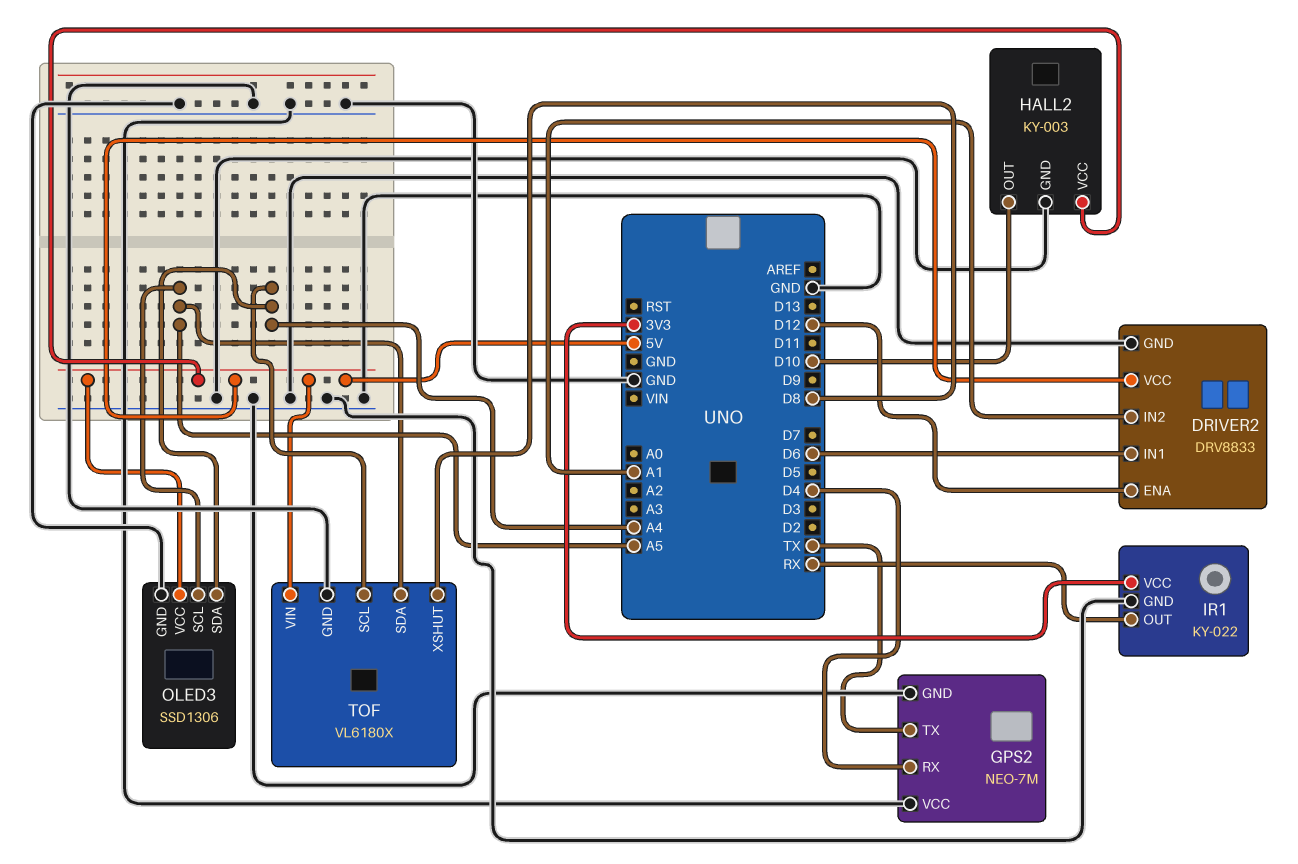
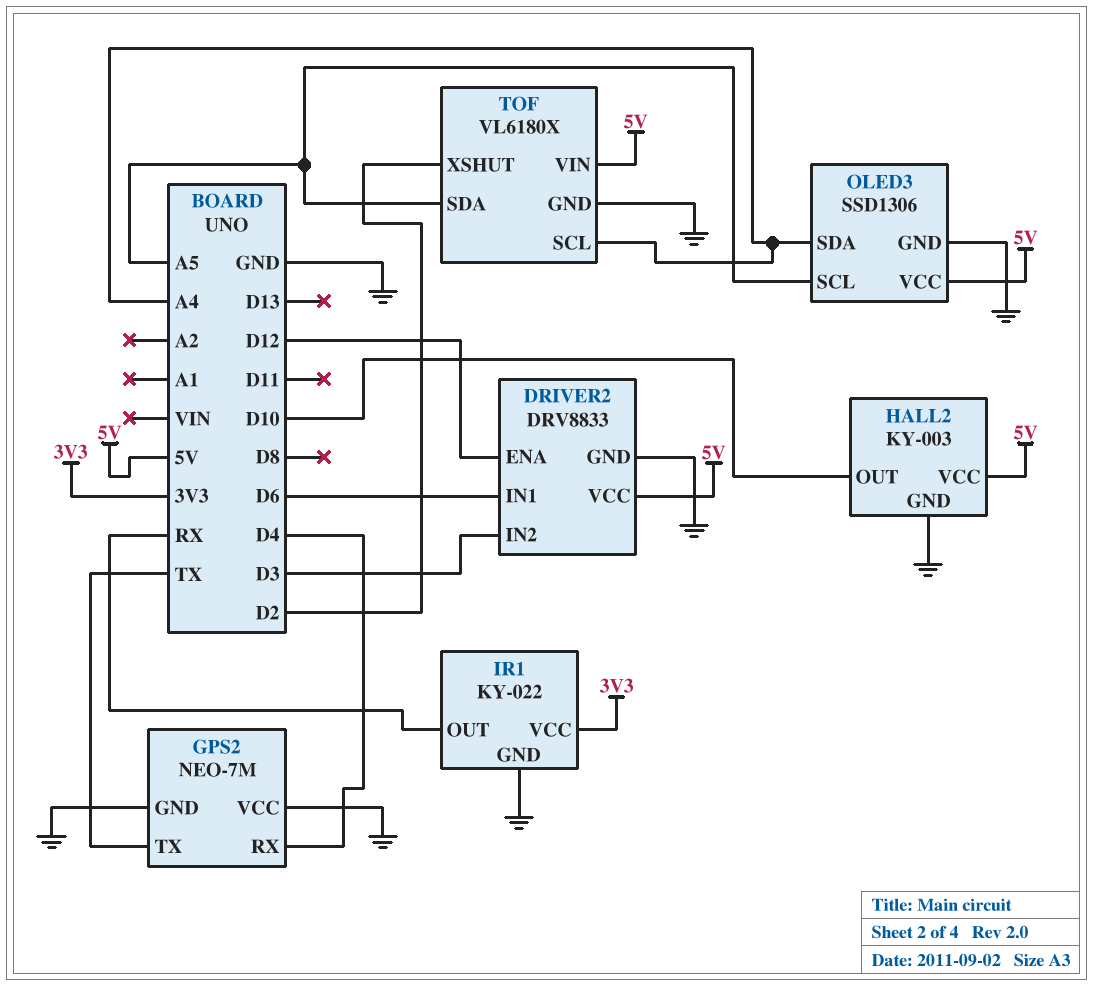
DRIVER2 pin IN2: A1 -> D3
TOF pin XSHUT: D8 -> D2

